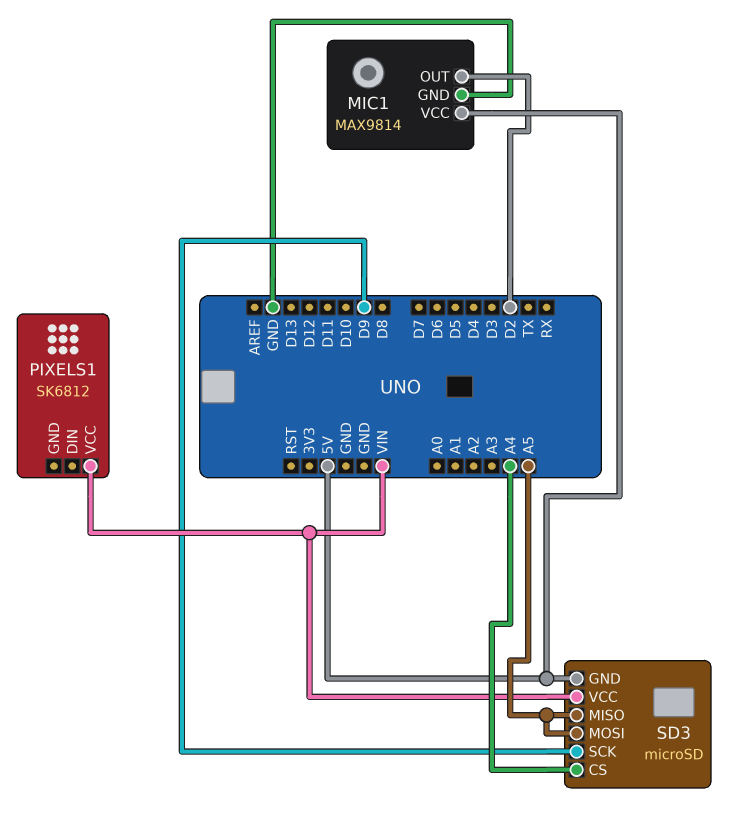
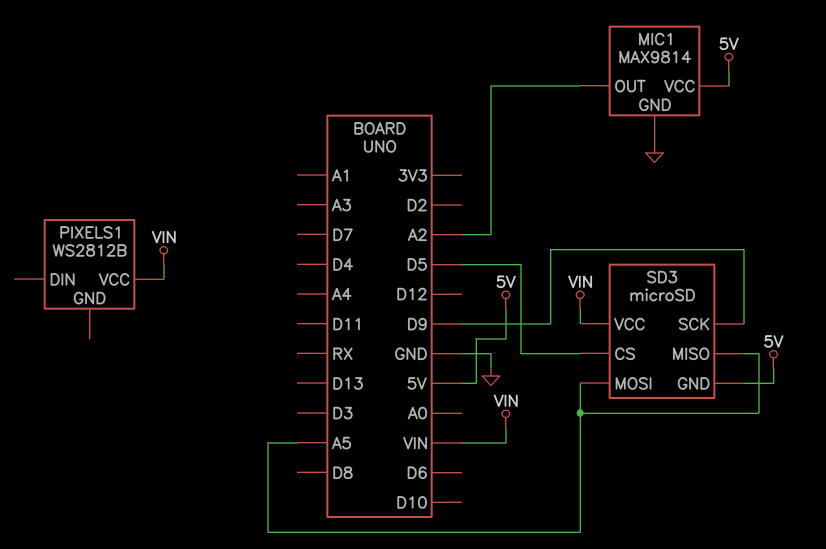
MIC1 pin OUT: D2 -> A2
PIXELS1: SK6812 -> WS2812B
SD3 pin CS: A4 -> D5

